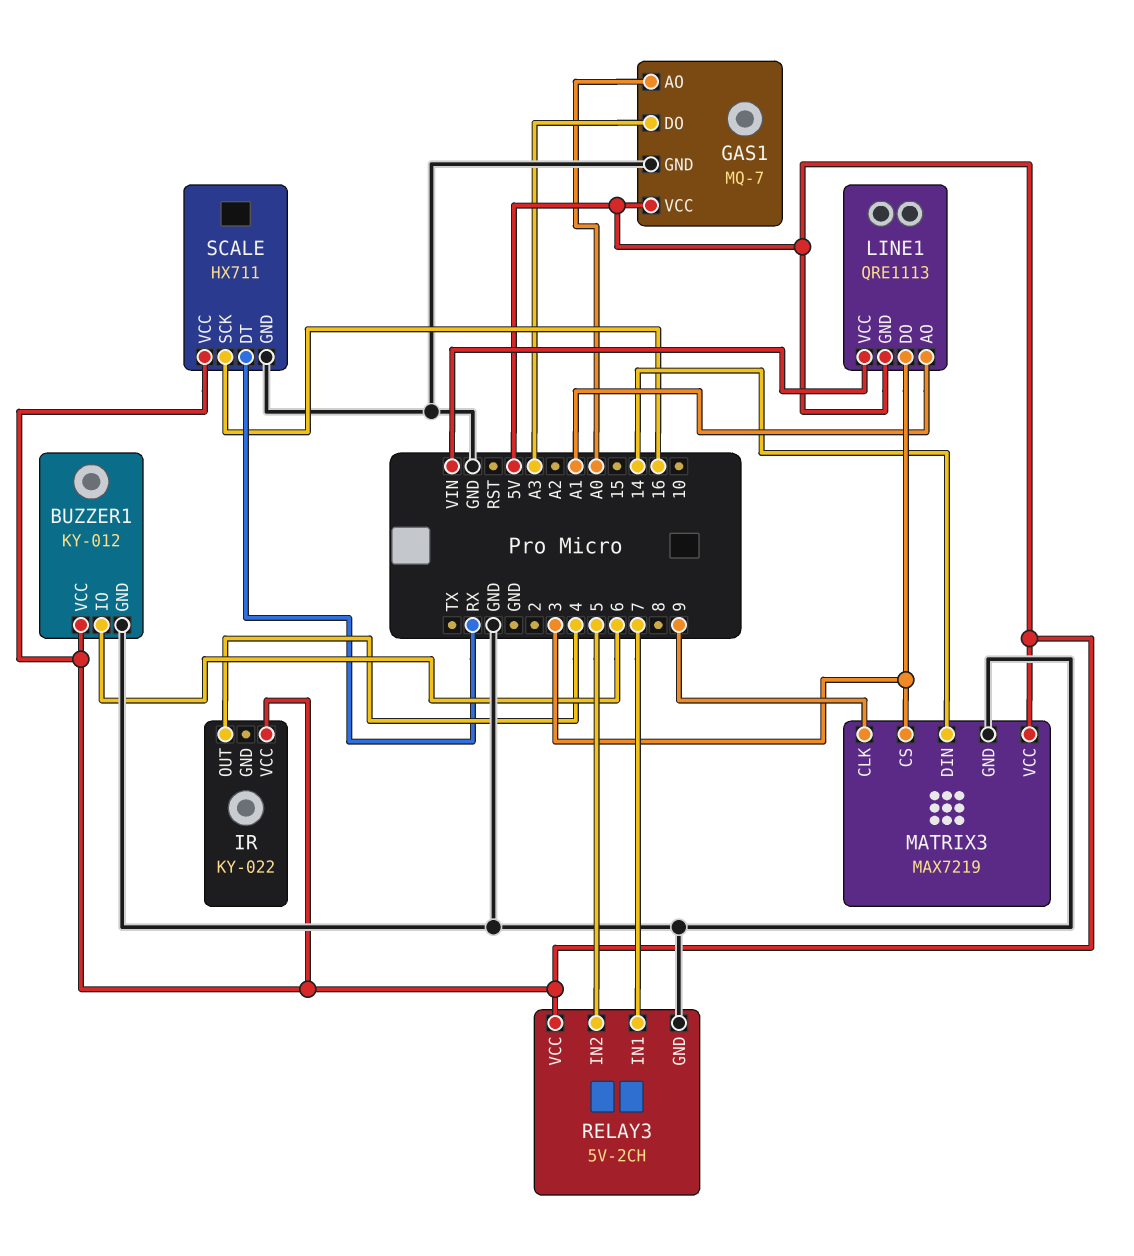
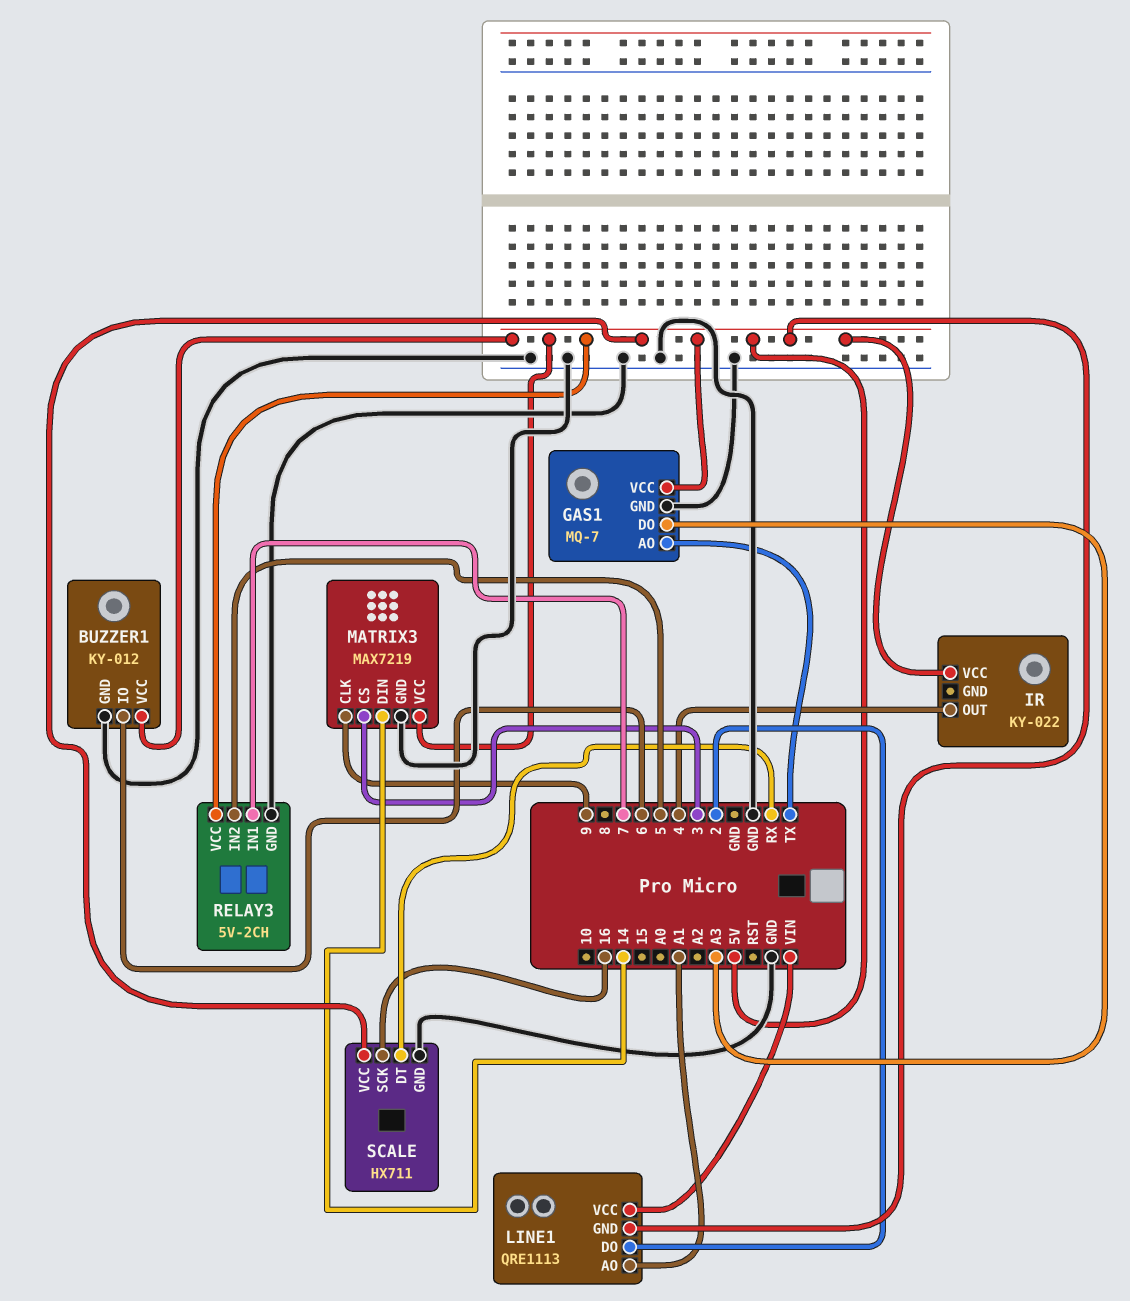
GAS1 pin AO: A0 -> TX
LINE1 pin DO: 3 -> 2

